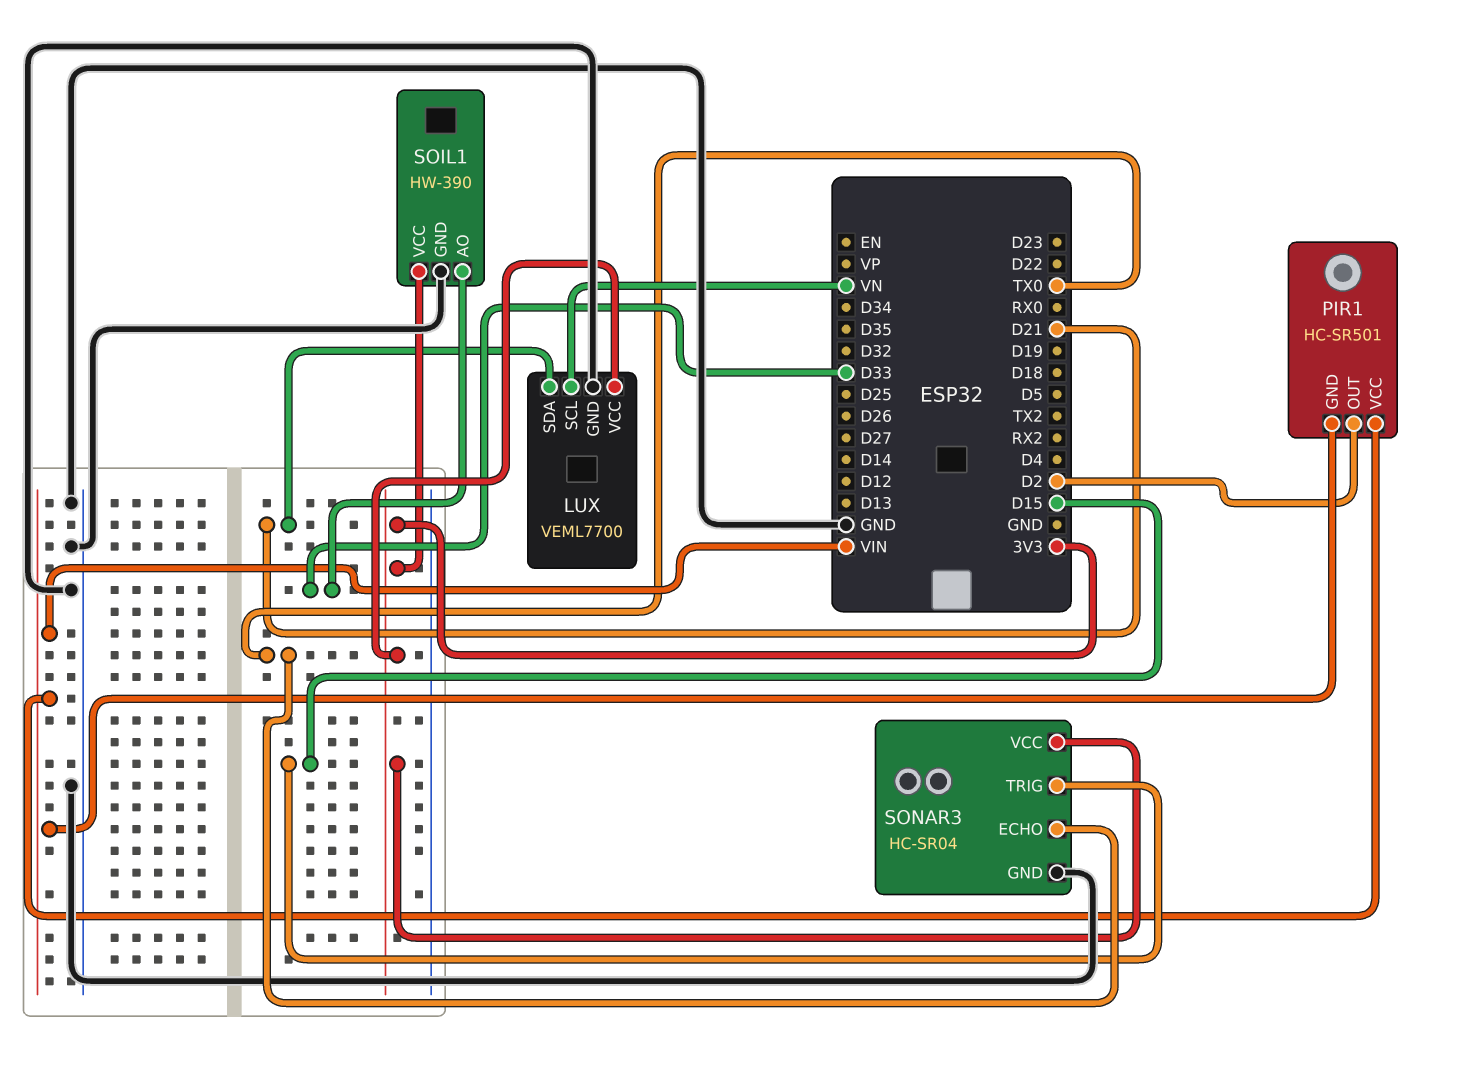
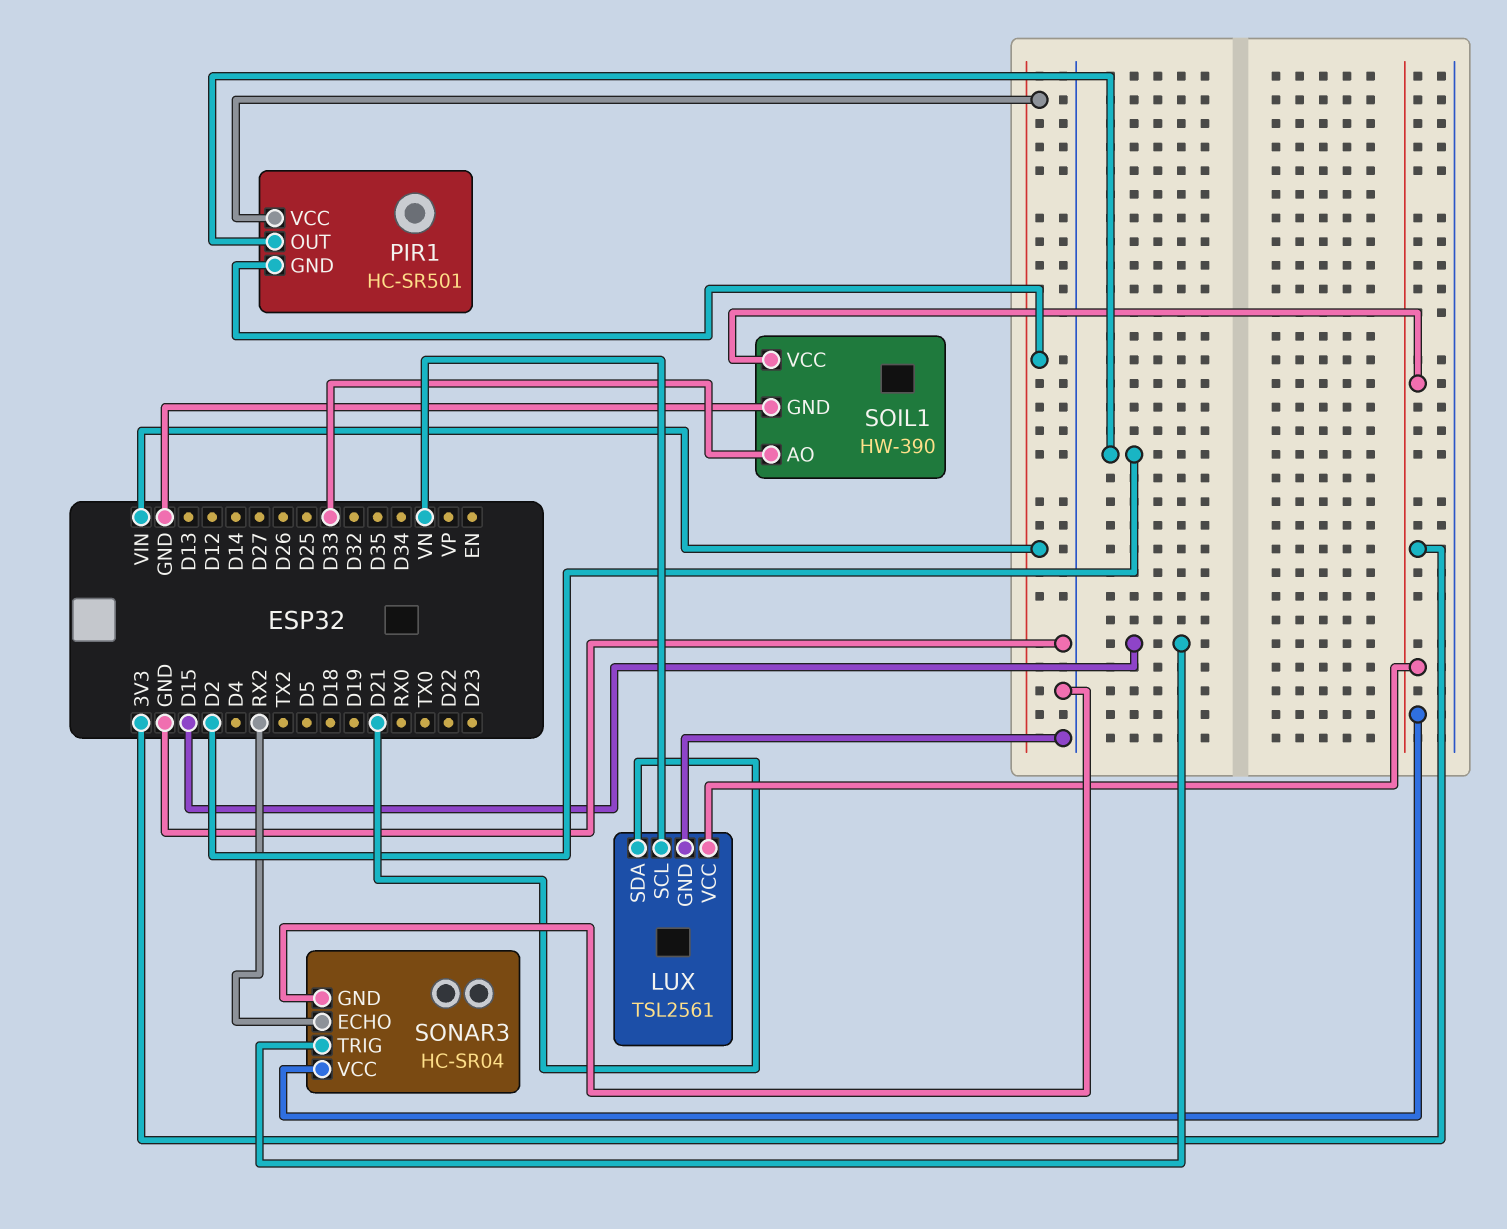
LUX: VEML7700 -> TSL2561
SONAR3 pin ECHO: TX0 -> RX2

